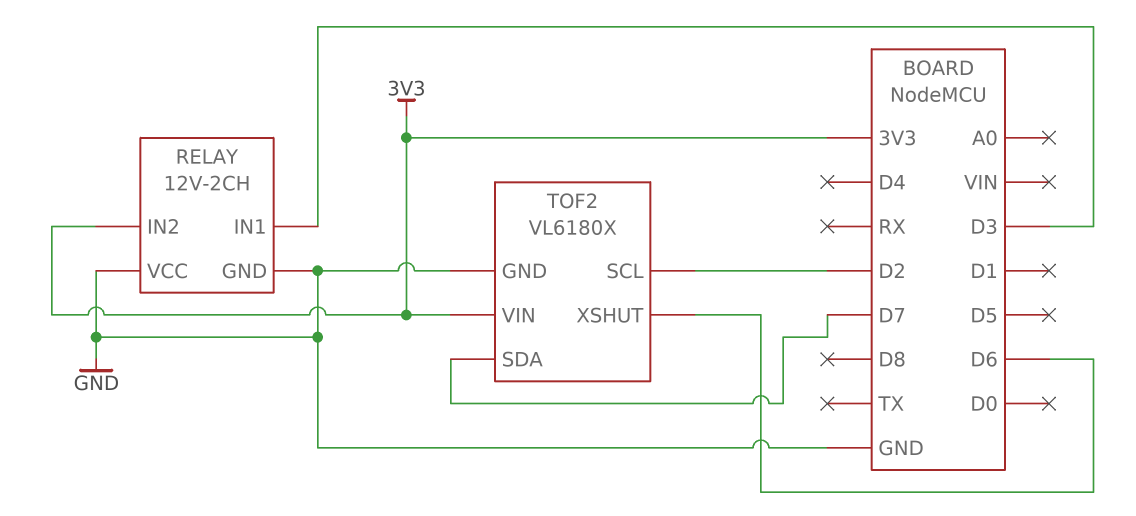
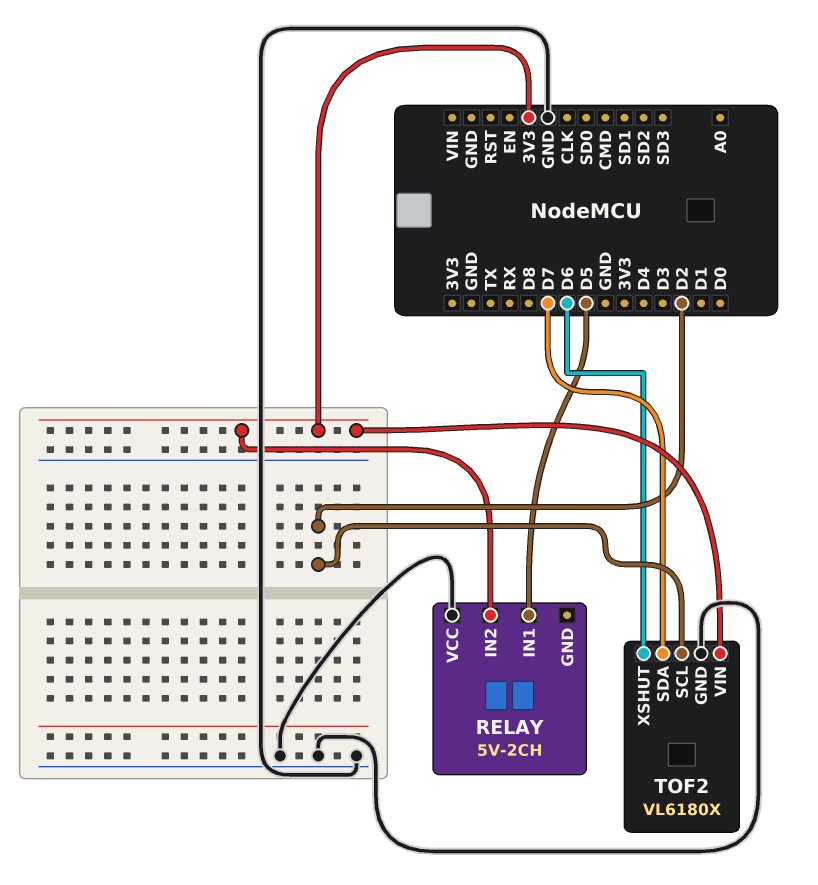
RELAY: 12V-2CH -> 5V-2CH
RELAY pin GND: GND -> none
RELAY pin IN1: D3 -> D5

